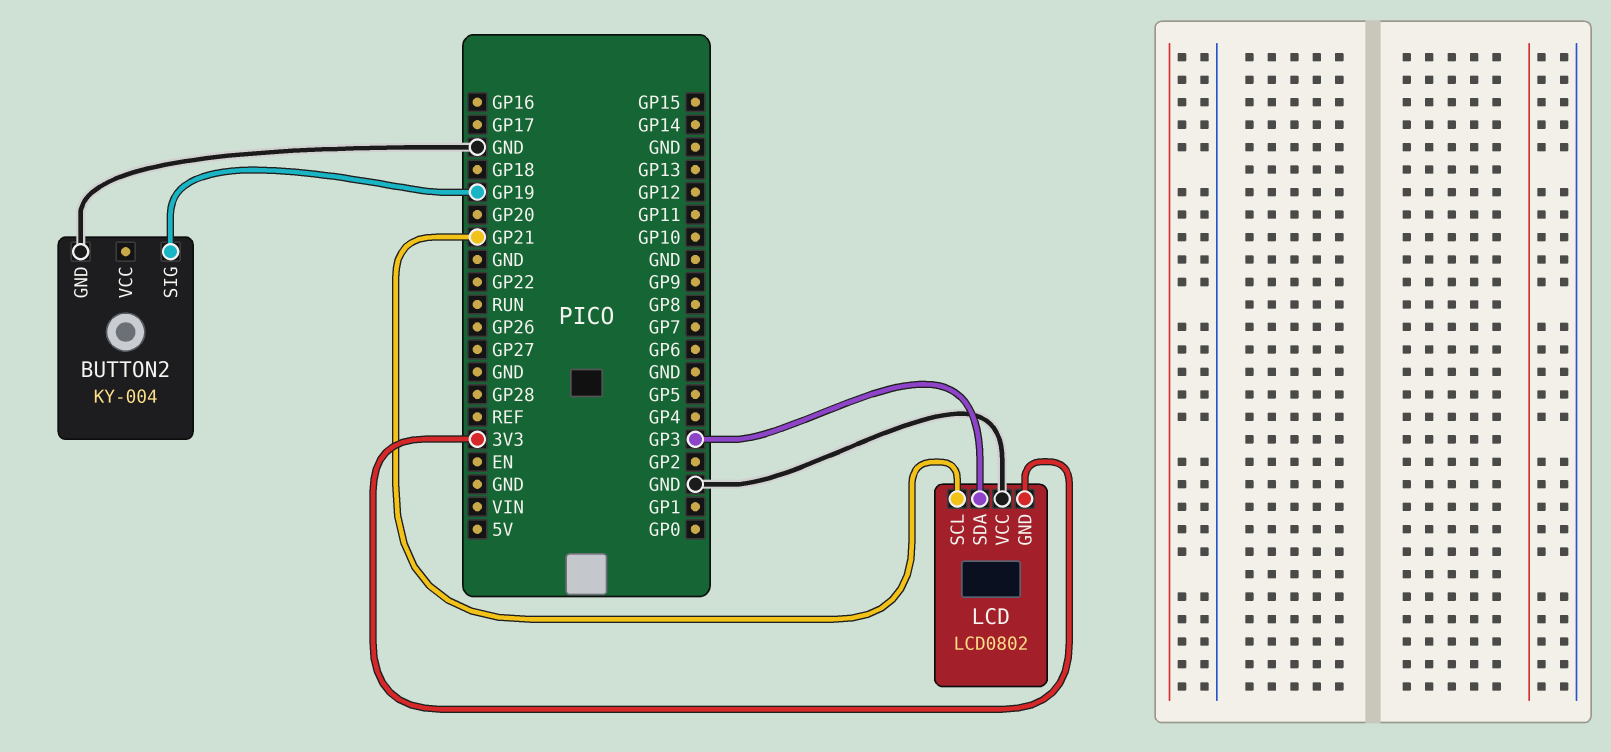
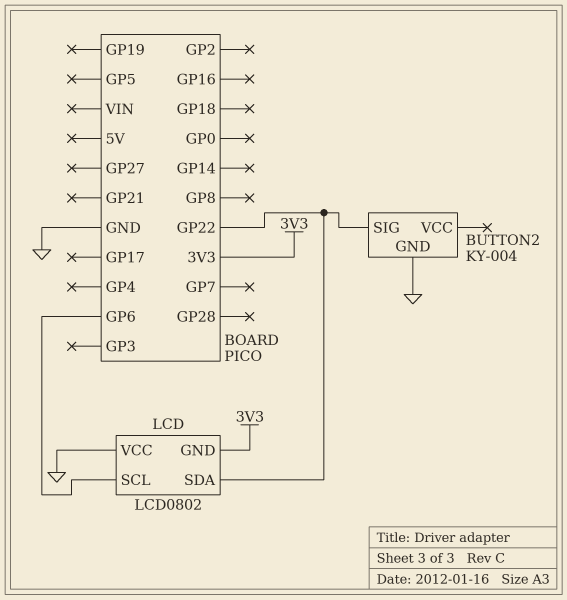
BUTTON2 pin SIG: GP19 -> GP22
LCD pin SCL: GP21 -> GP6
LCD pin SDA: GP3 -> GP22

